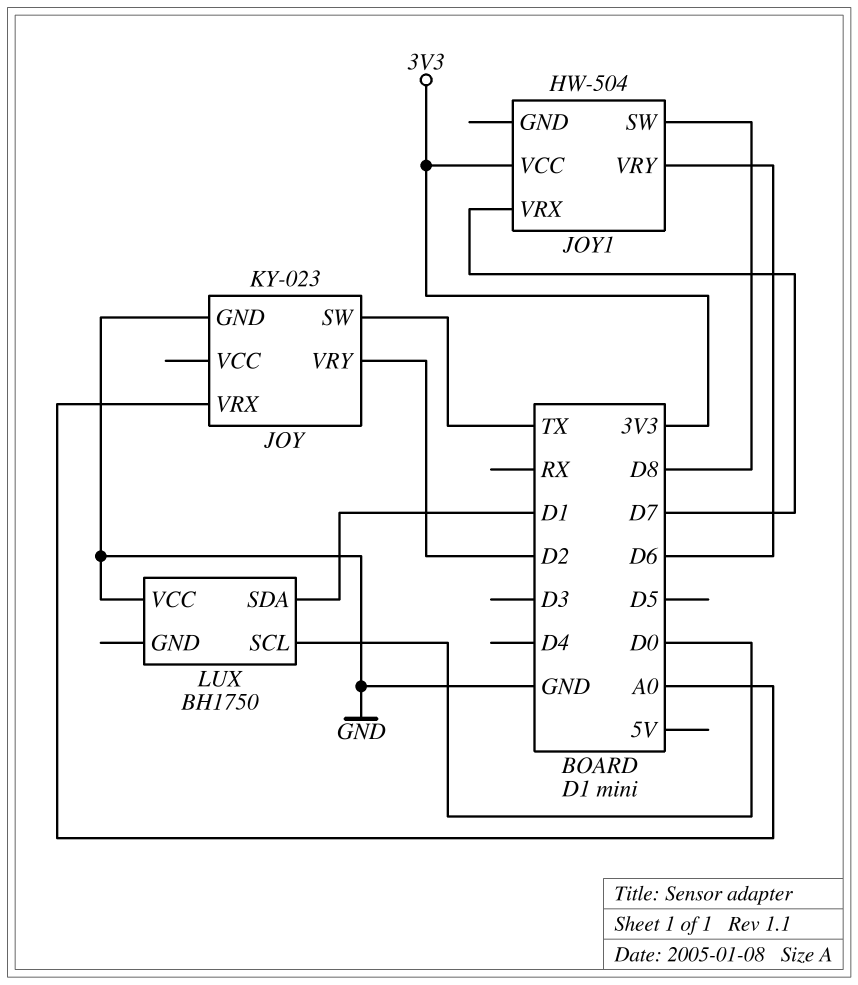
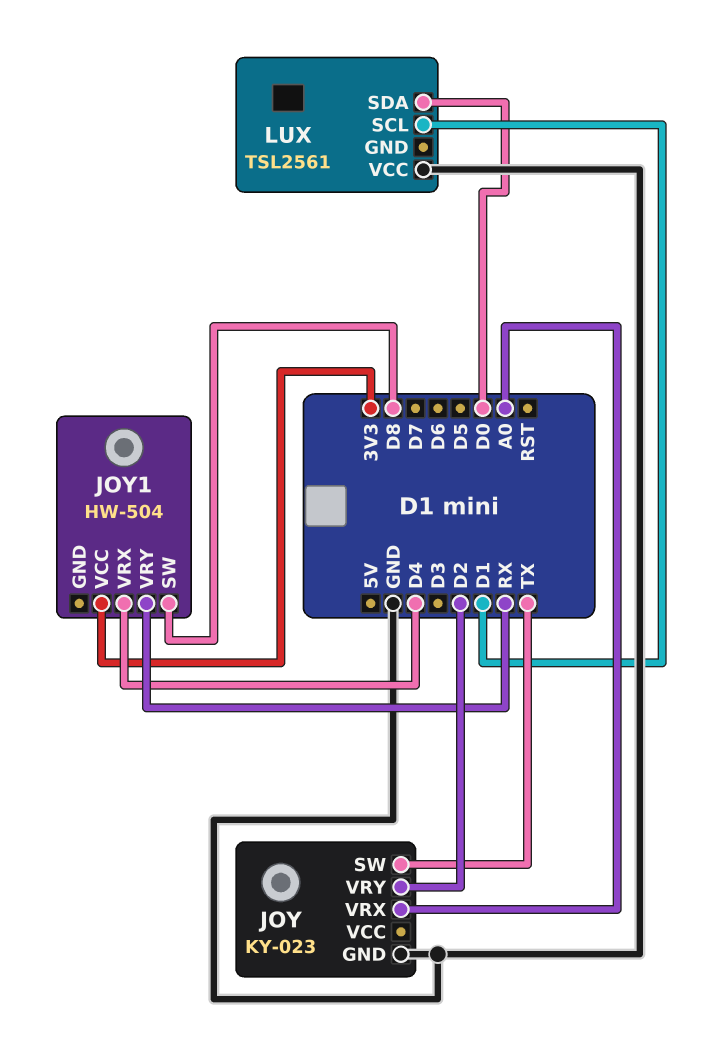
JOY1 pin VRX: D7 -> D4
JOY1 pin VRY: D6 -> RX
LUX: BH1750 -> TSL2561
LUX pin SCL: D0 -> D1
LUX pin SDA: D1 -> D0

